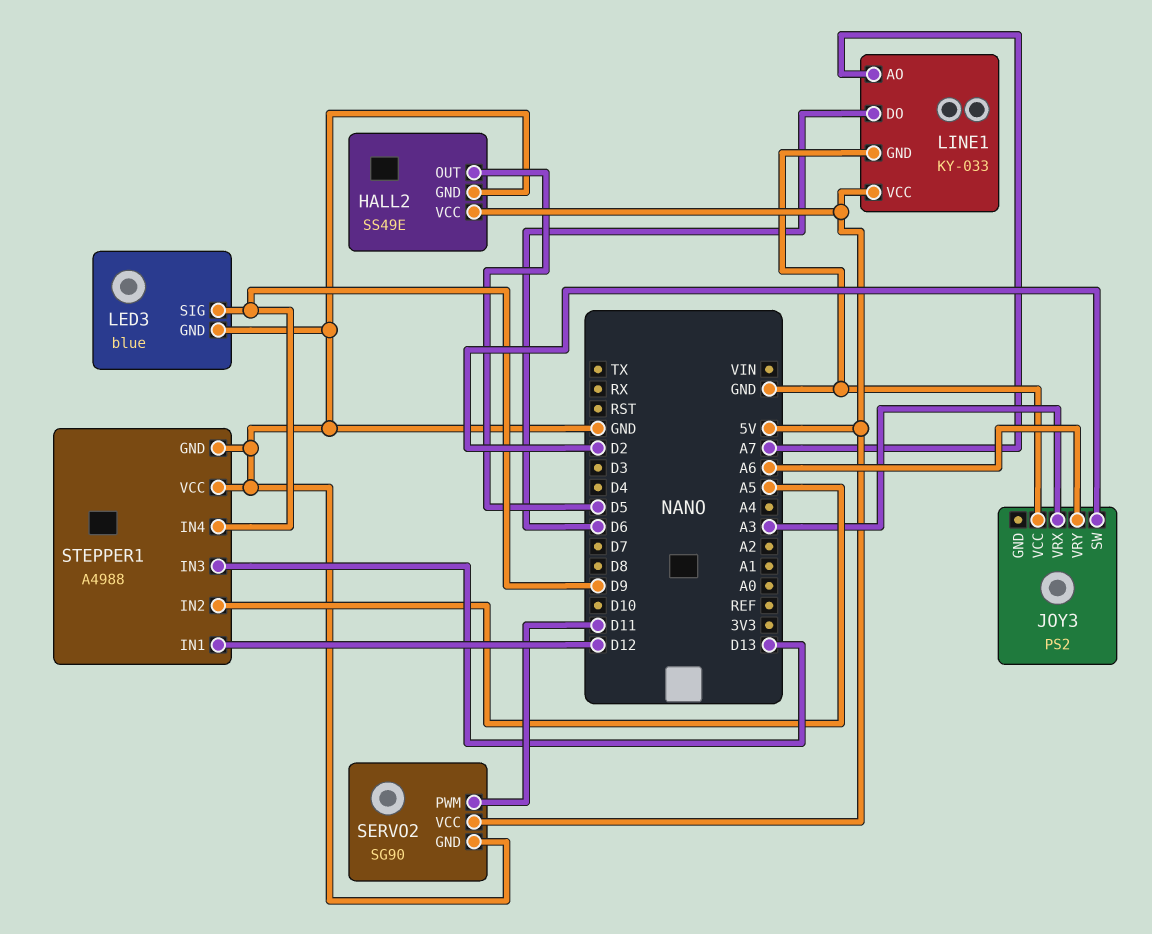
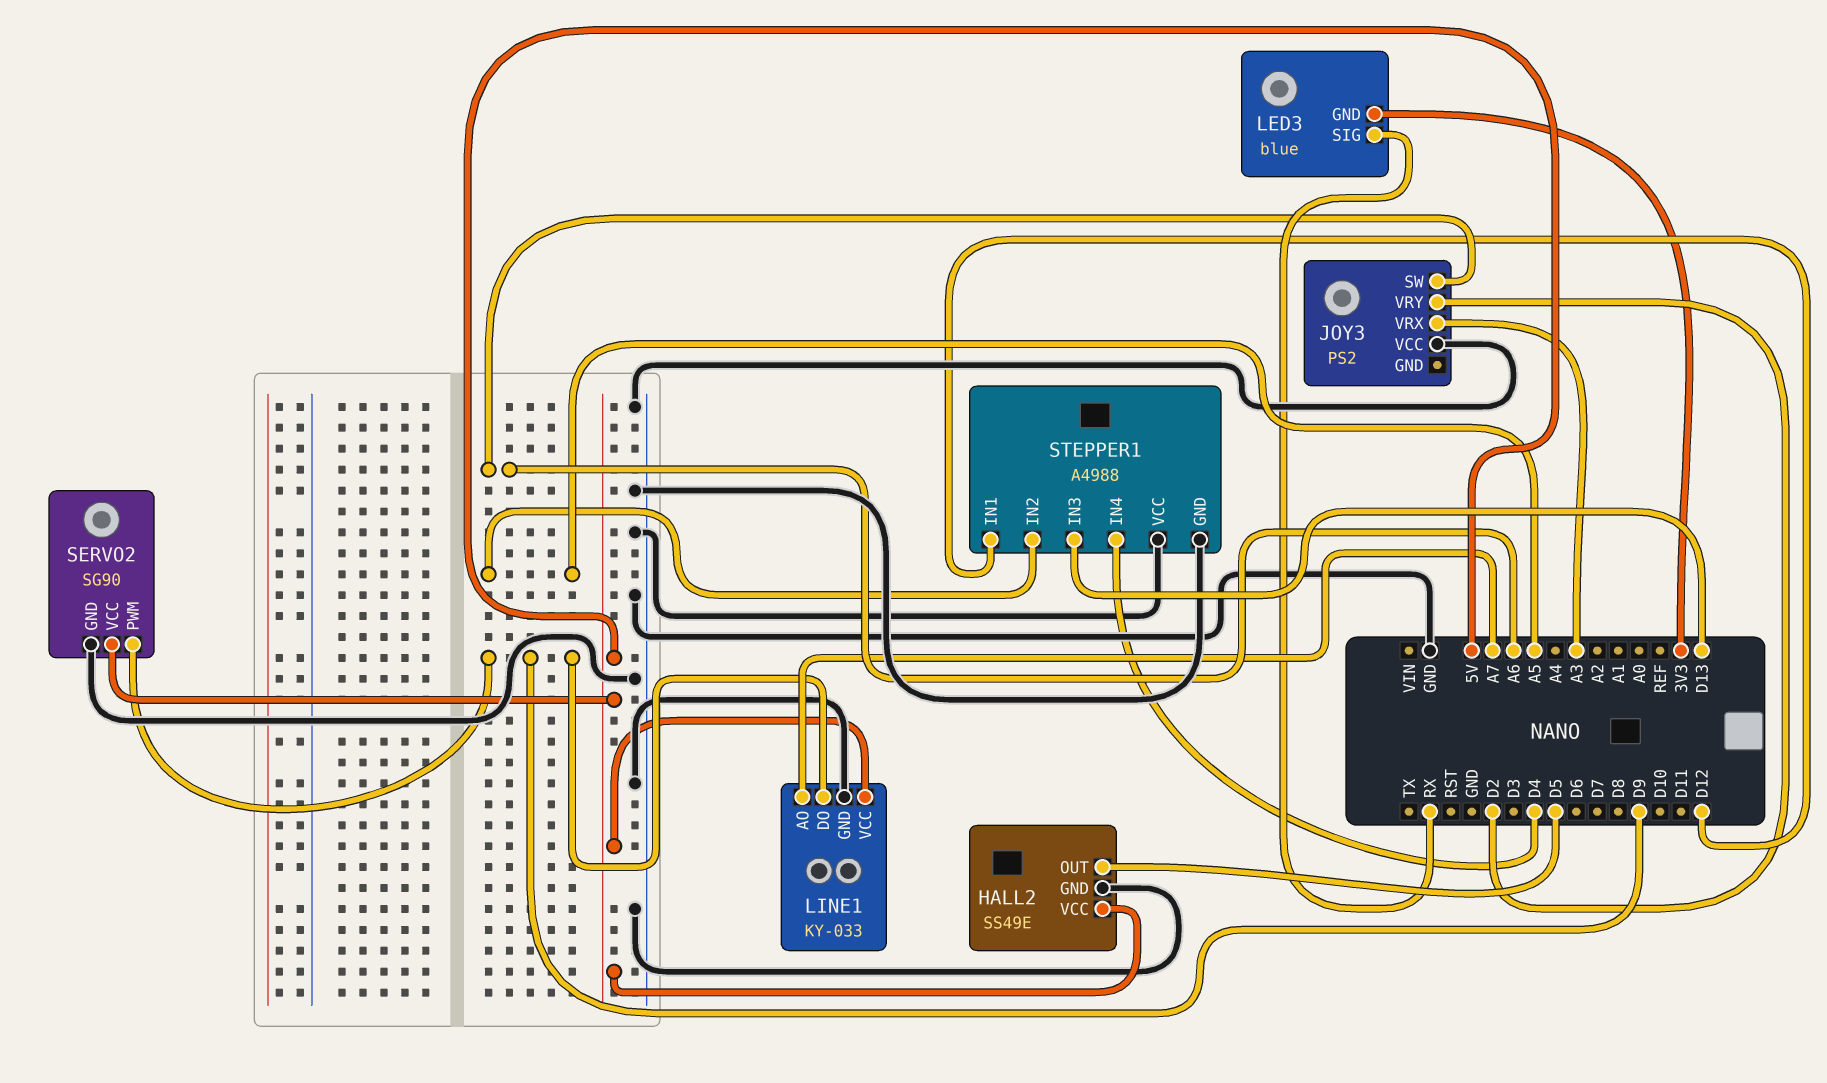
JOY3 pin SW: D2 -> A6
JOY3 pin VRY: A6 -> D2
LED3 pin GND: GND -> 3V3
LED3 pin SIG: D9 -> RX
LINE1 pin DO: D6 -> D9
SERVO2 pin PWM: D11 -> D9
STEPPER1 pin IN4: D9 -> D4

